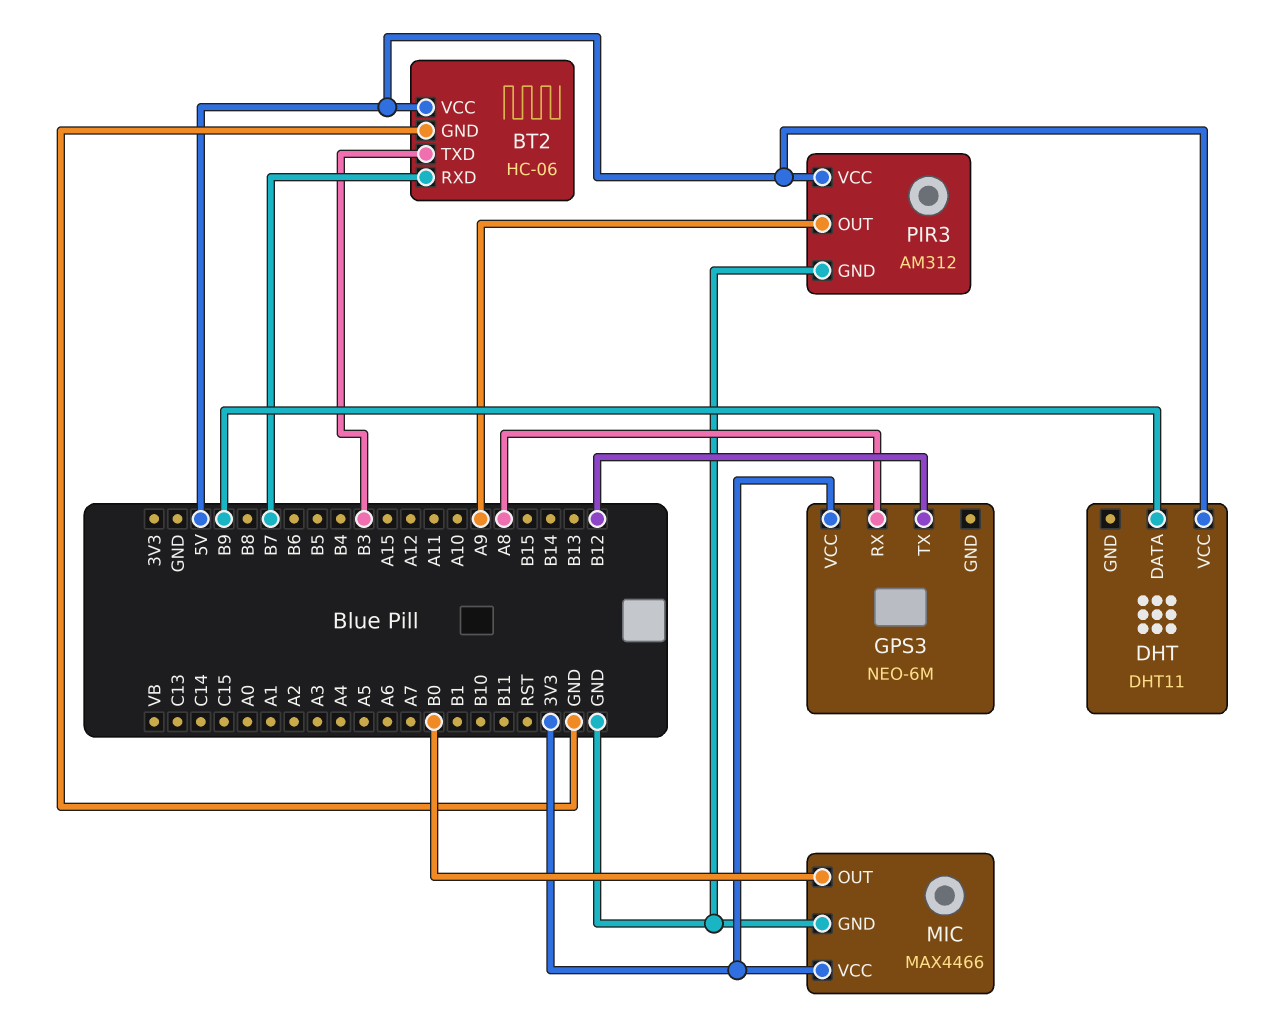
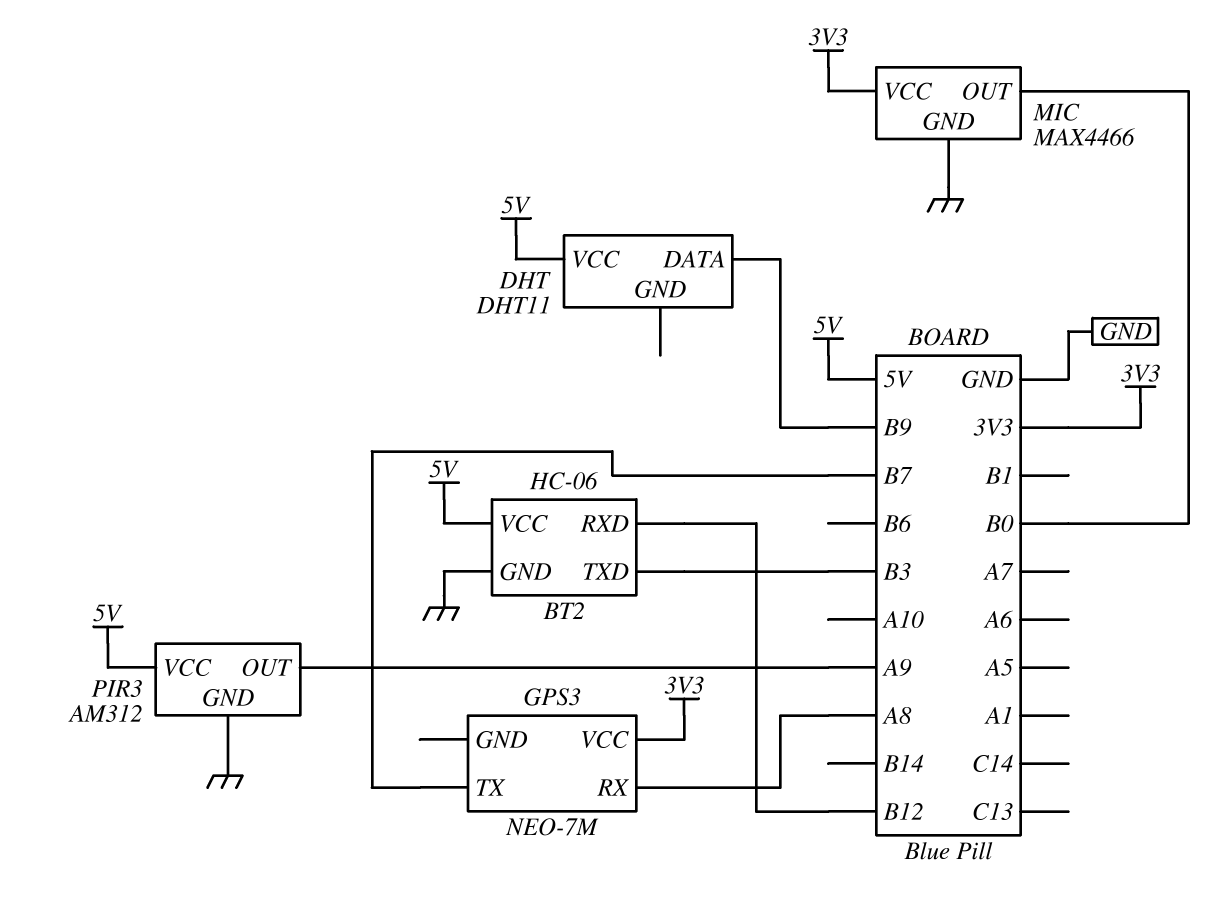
BT2 pin RXD: B7 -> B12
GPS3: NEO-6M -> NEO-7M
GPS3 pin TX: B12 -> B7

